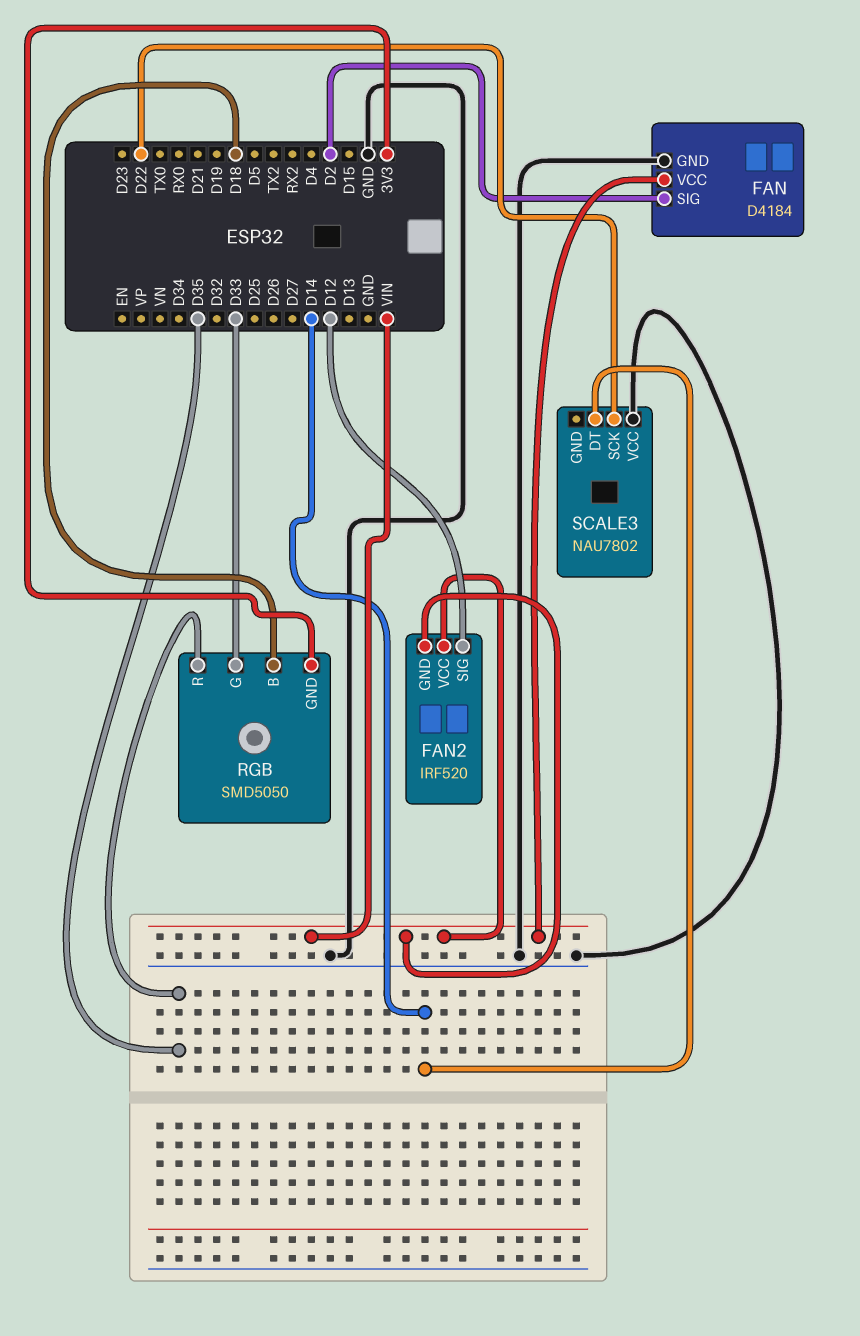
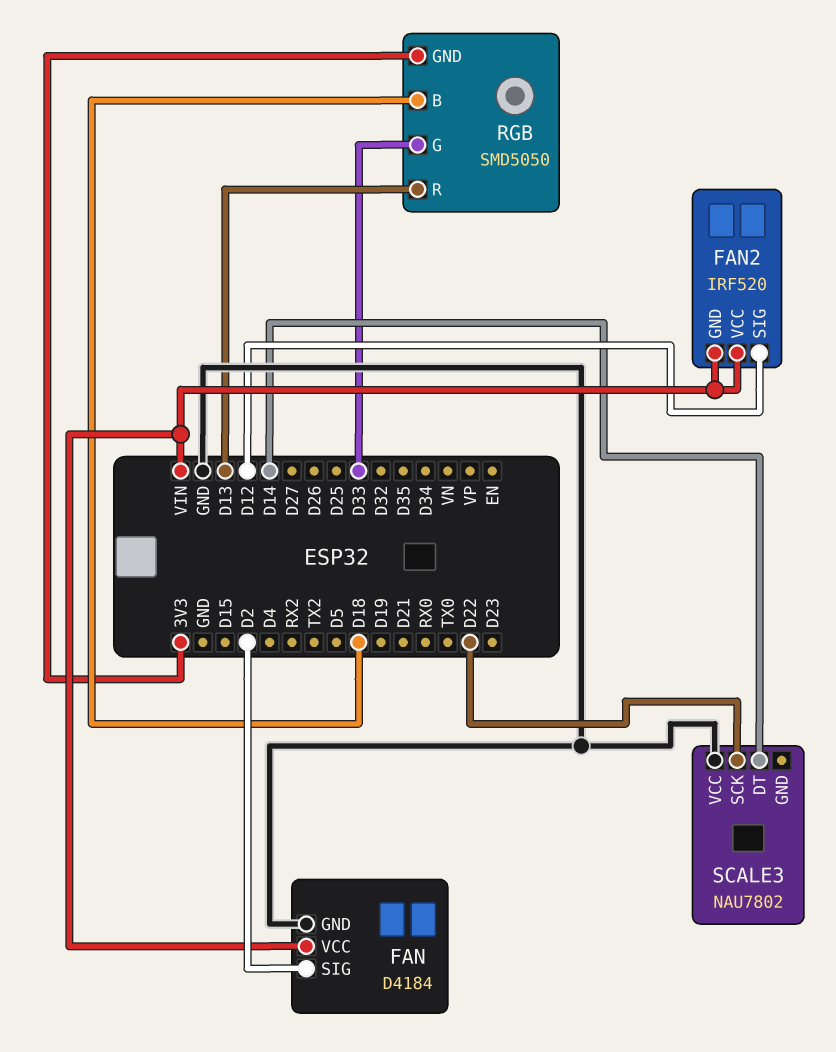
RGB pin R: D35 -> D13

